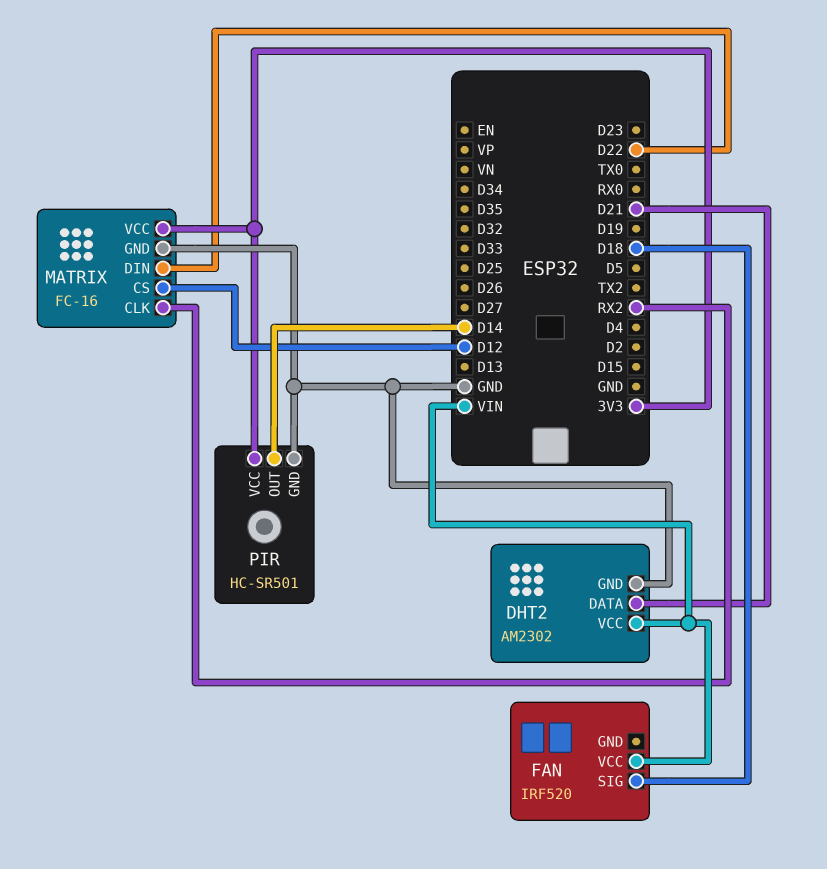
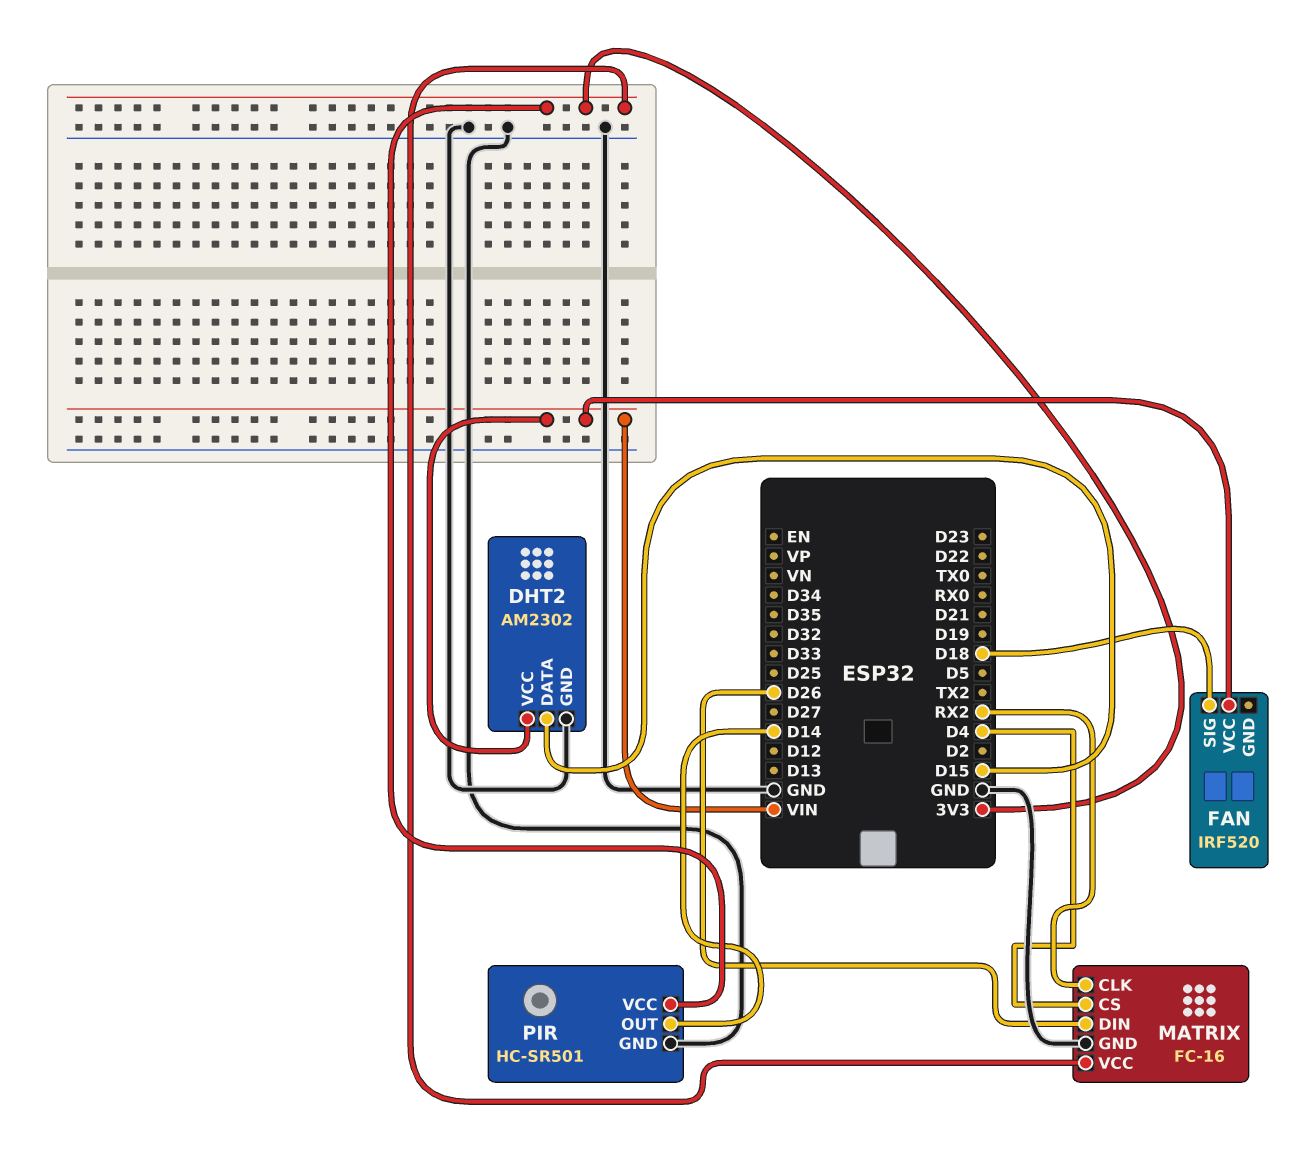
DHT2 pin DATA: D21 -> D15
MATRIX pin CS: D12 -> D4
MATRIX pin DIN: D22 -> D26

